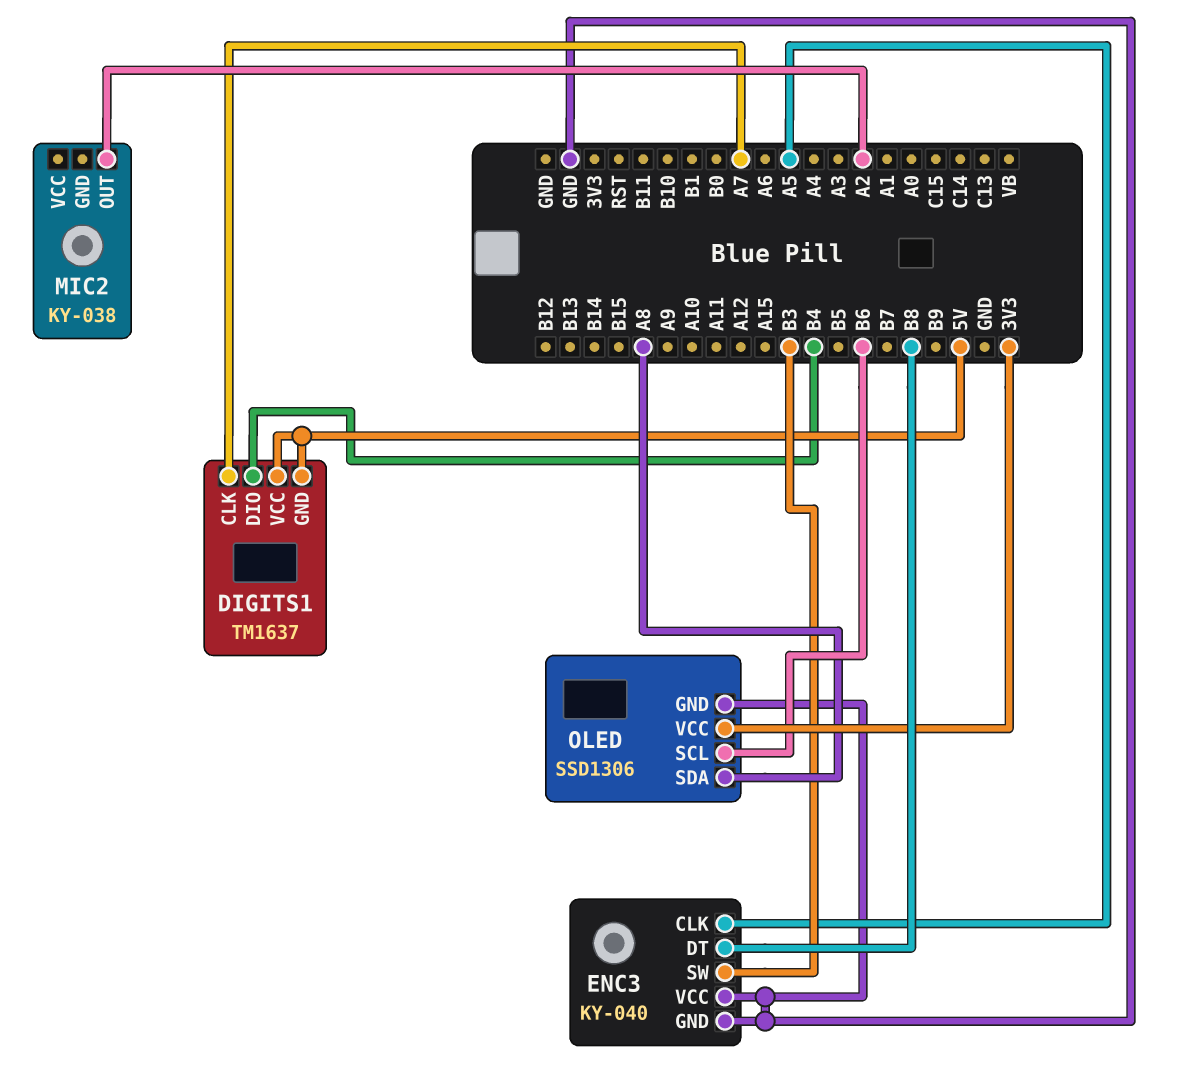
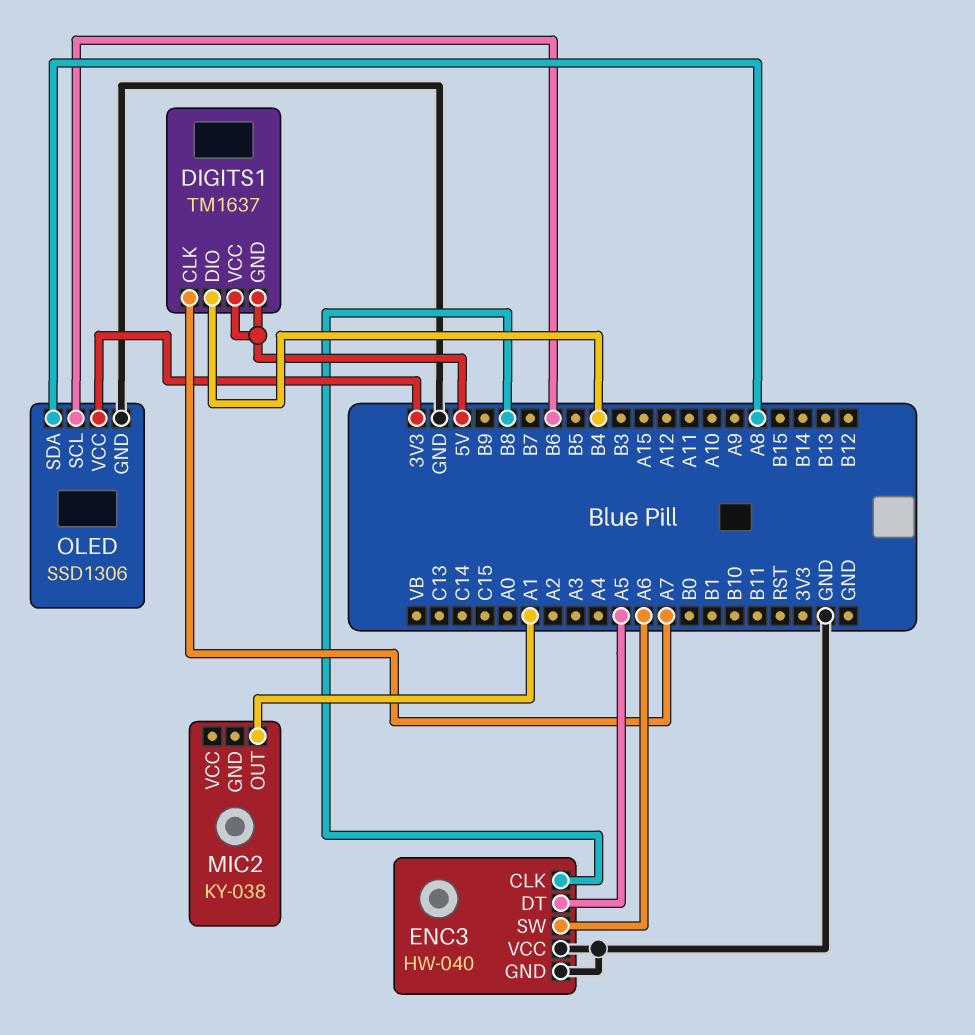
ENC3: KY-040 -> HW-040
ENC3 pin CLK: A5 -> B8
ENC3 pin DT: B8 -> A5
ENC3 pin SW: B3 -> A6
MIC2 pin OUT: A2 -> A1

